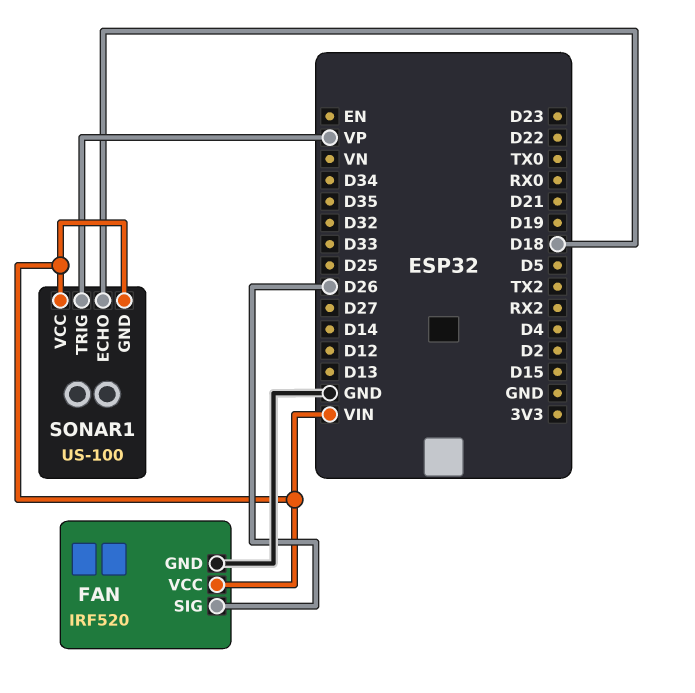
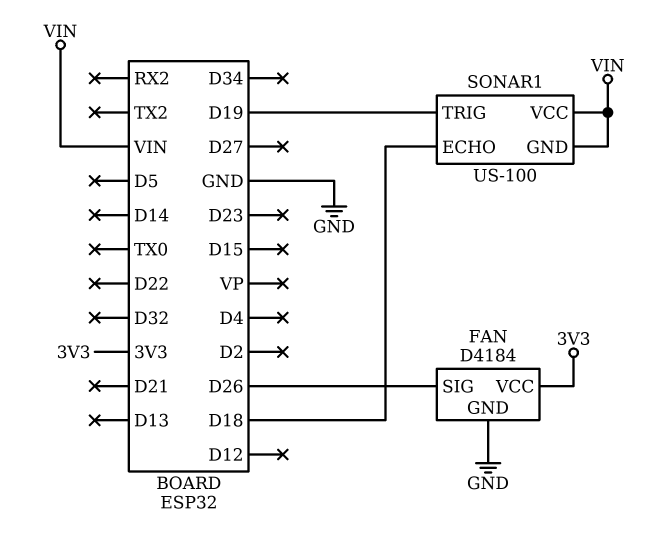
FAN: IRF520 -> D4184
FAN pin VCC: VIN -> 3V3
SONAR1 pin TRIG: VP -> D19

